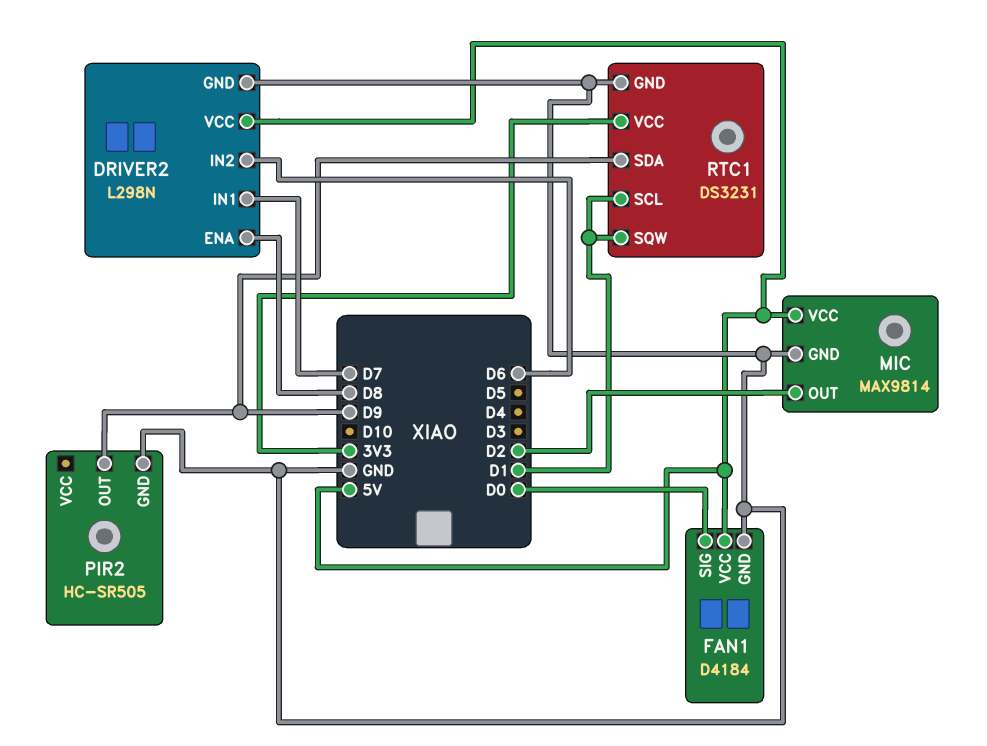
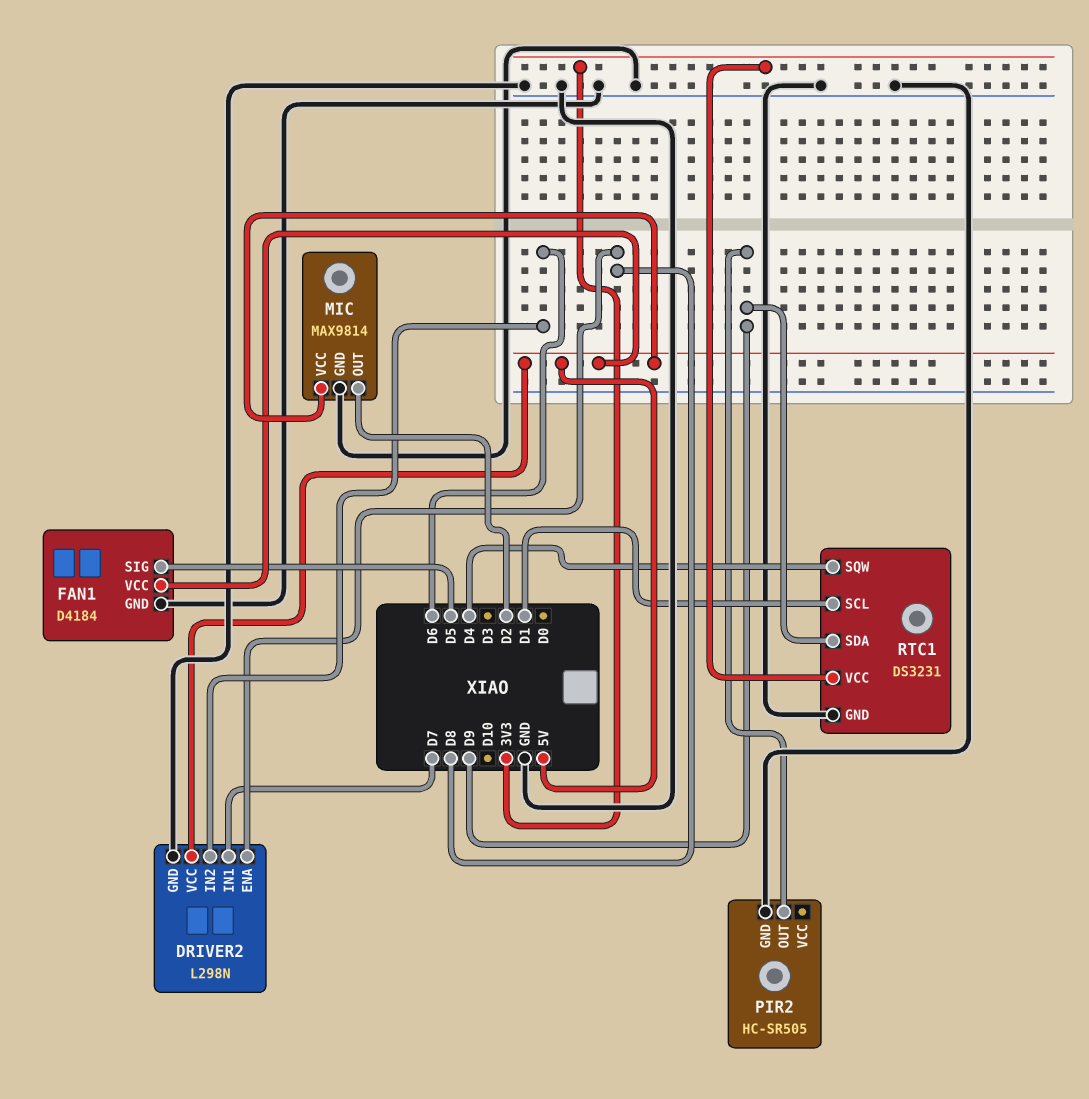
FAN1 pin SIG: D0 -> D5
RTC1 pin SQW: D1 -> D4

